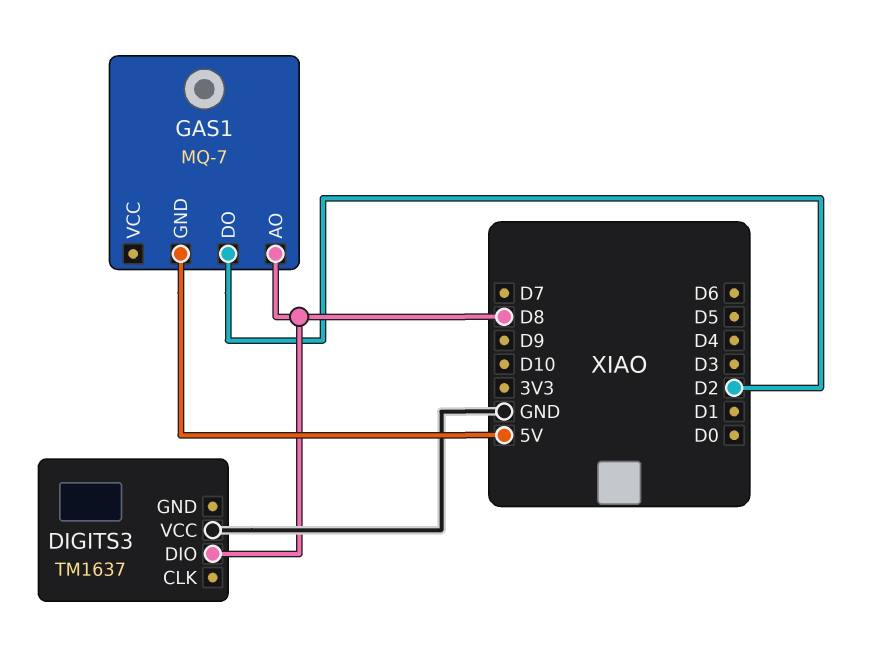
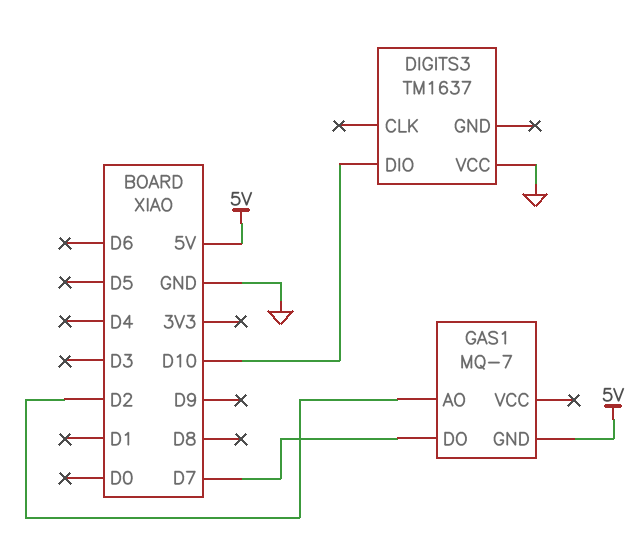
DIGITS3 pin DIO: D8 -> D10
GAS1 pin AO: D8 -> D2
GAS1 pin DO: D2 -> D7

